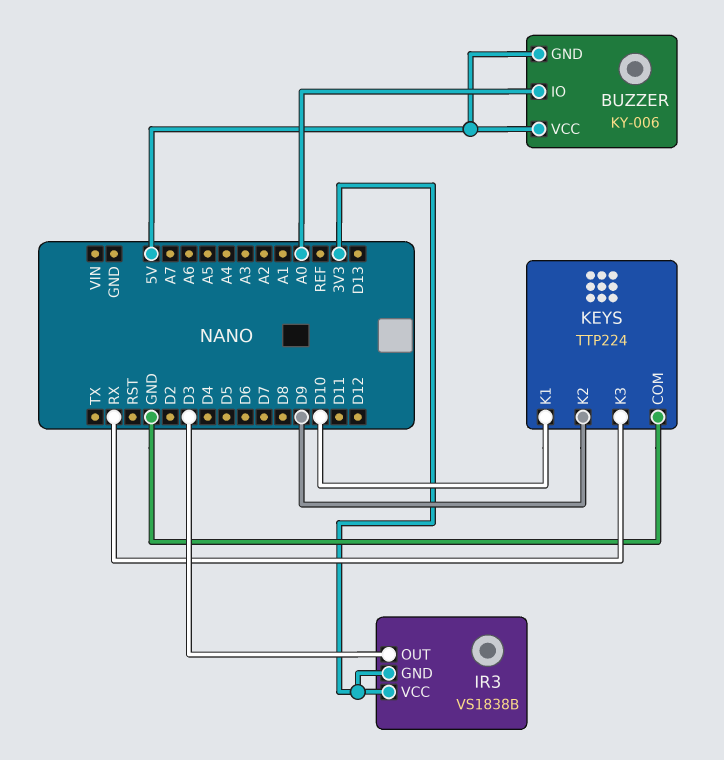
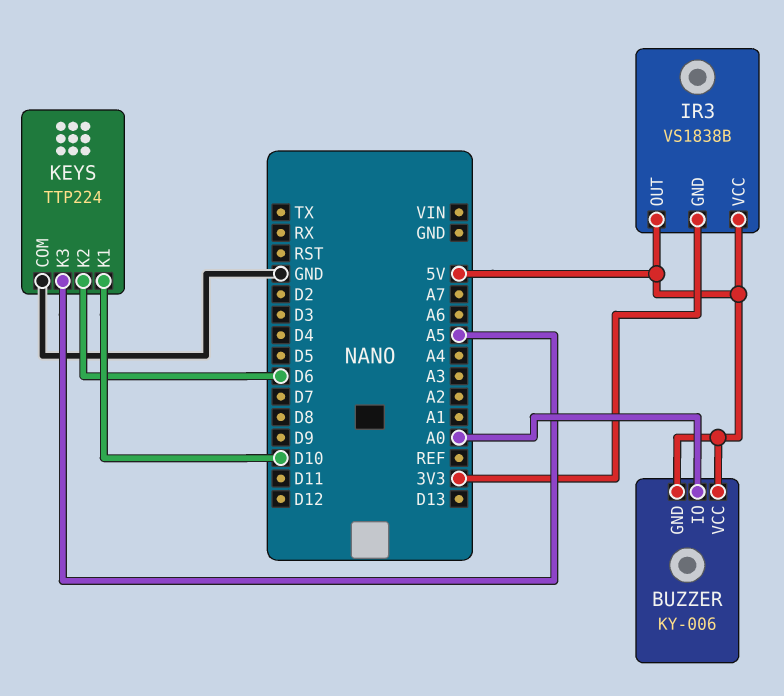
IR3 pin OUT: D3 -> 5V
IR3 pin VCC: 3V3 -> 5V
KEYS pin K2: D9 -> D6
KEYS pin K3: RX -> A5

